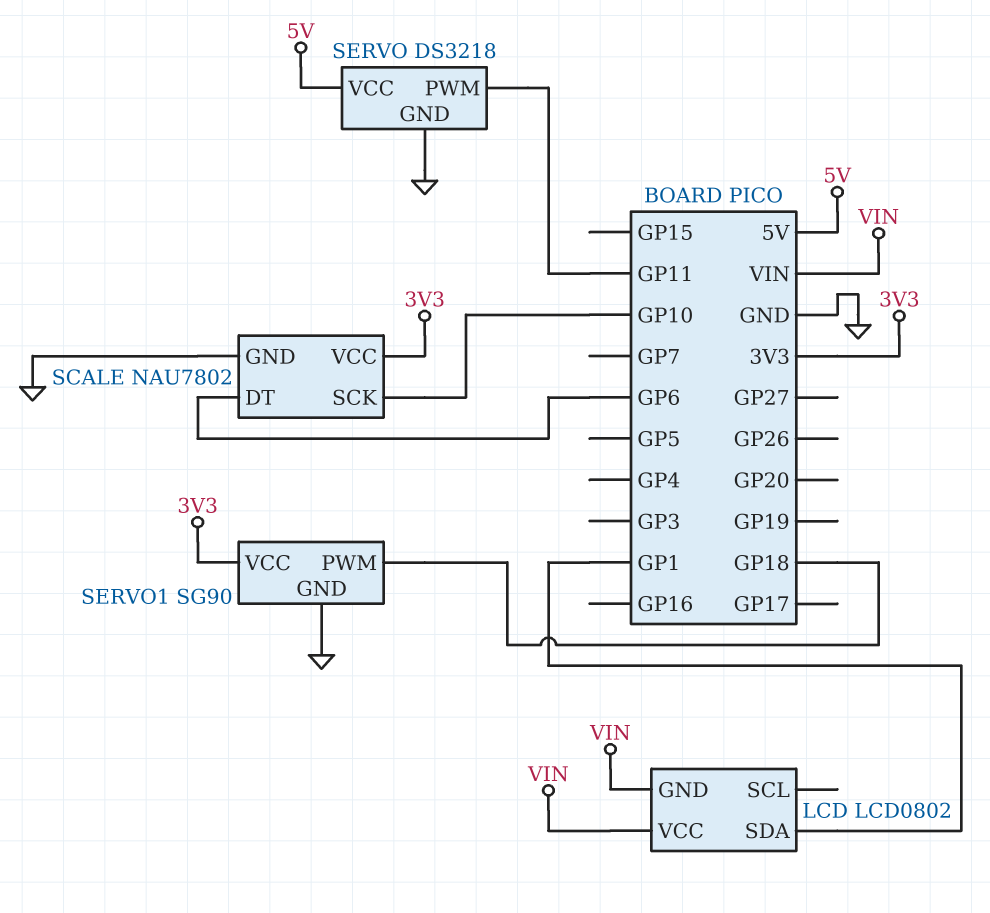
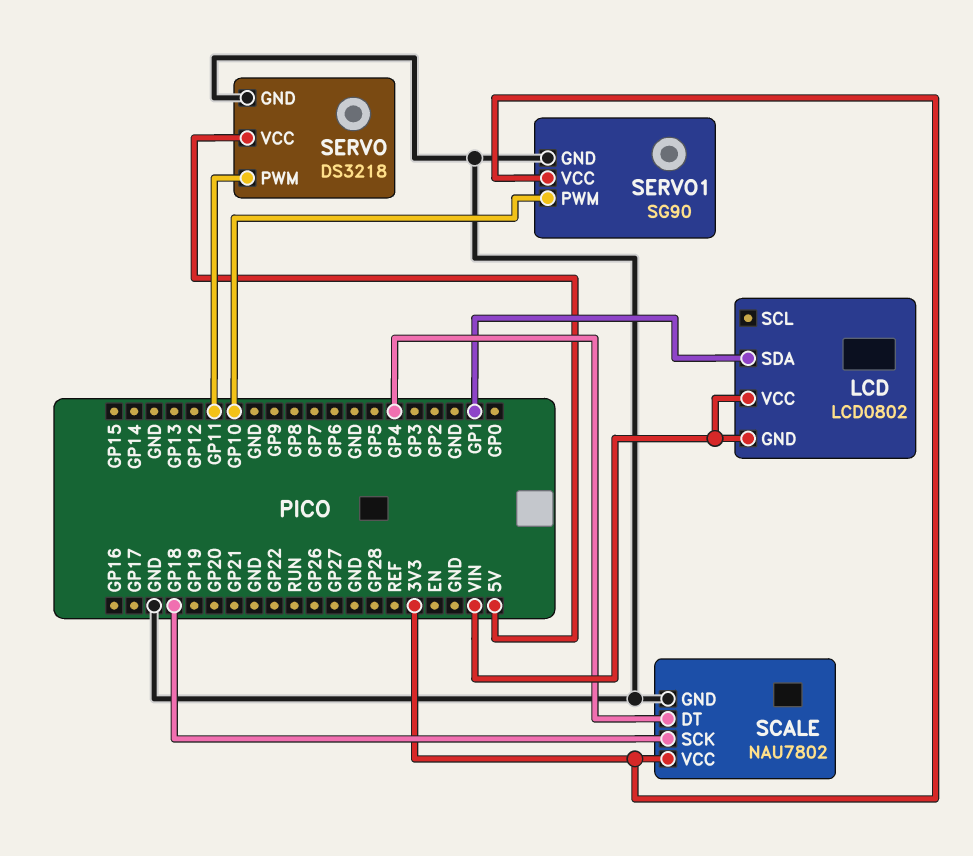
SCALE pin DT: GP6 -> GP4
SCALE pin SCK: GP10 -> GP18
SERVO1 pin PWM: GP18 -> GP10

